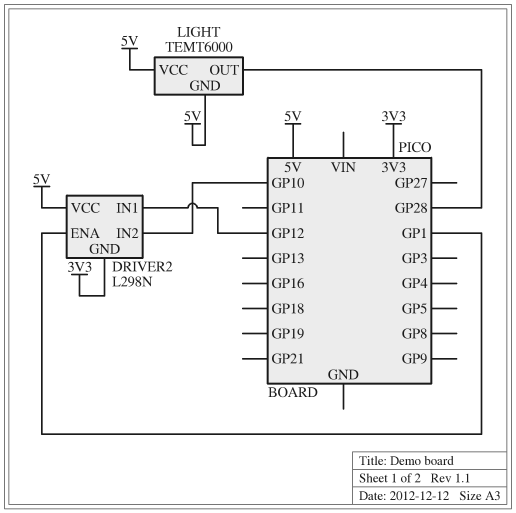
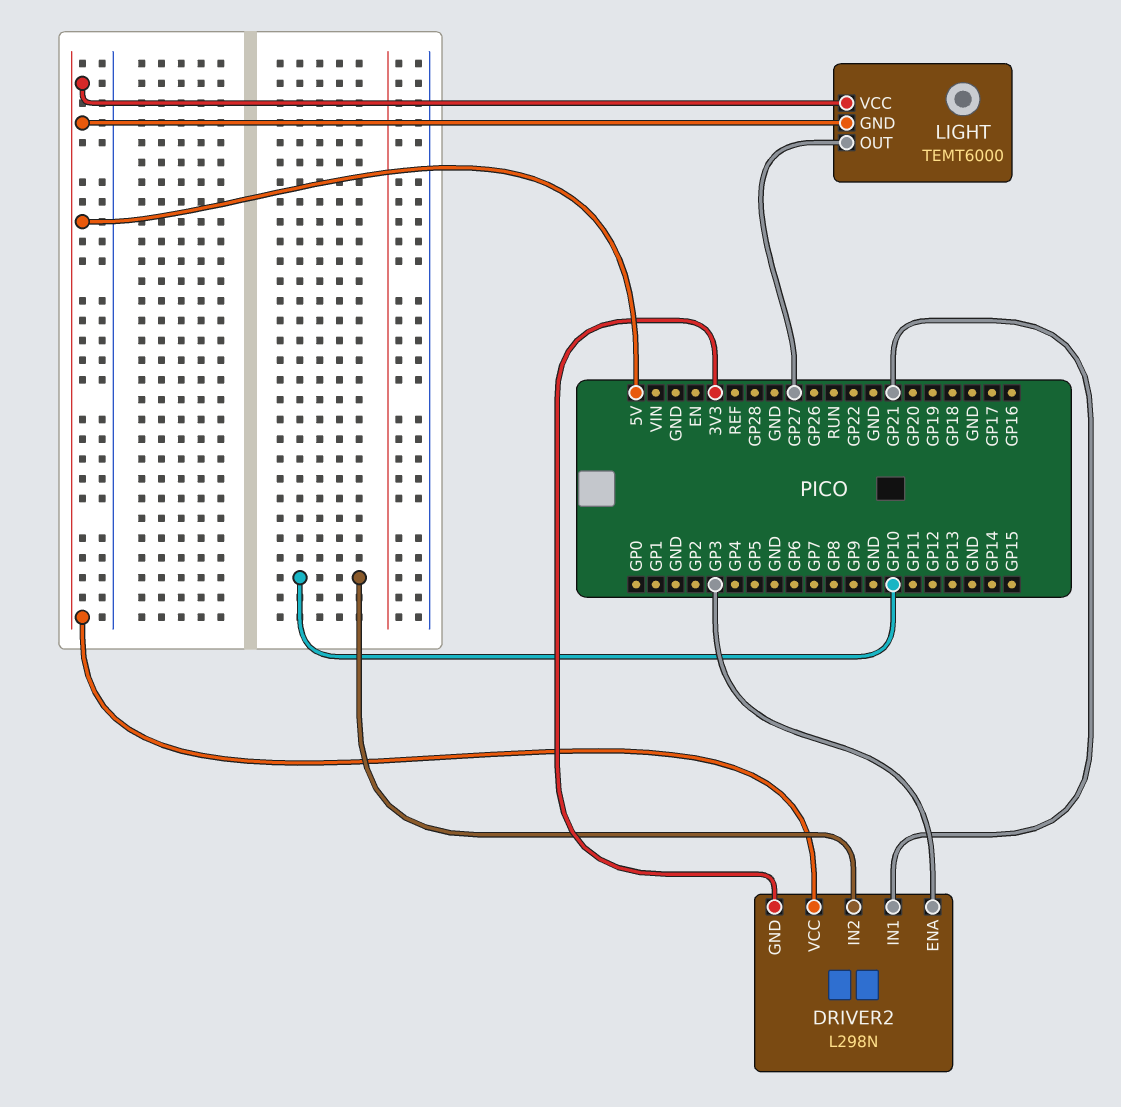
DRIVER2 pin ENA: GP1 -> GP3
DRIVER2 pin IN1: GP12 -> GP21
LIGHT pin OUT: GP28 -> GP27

